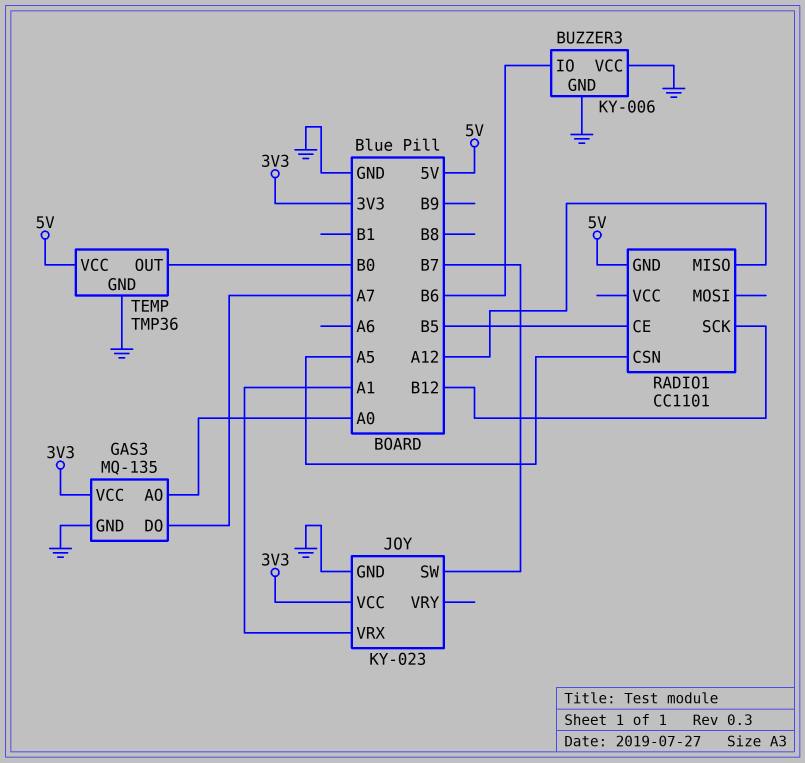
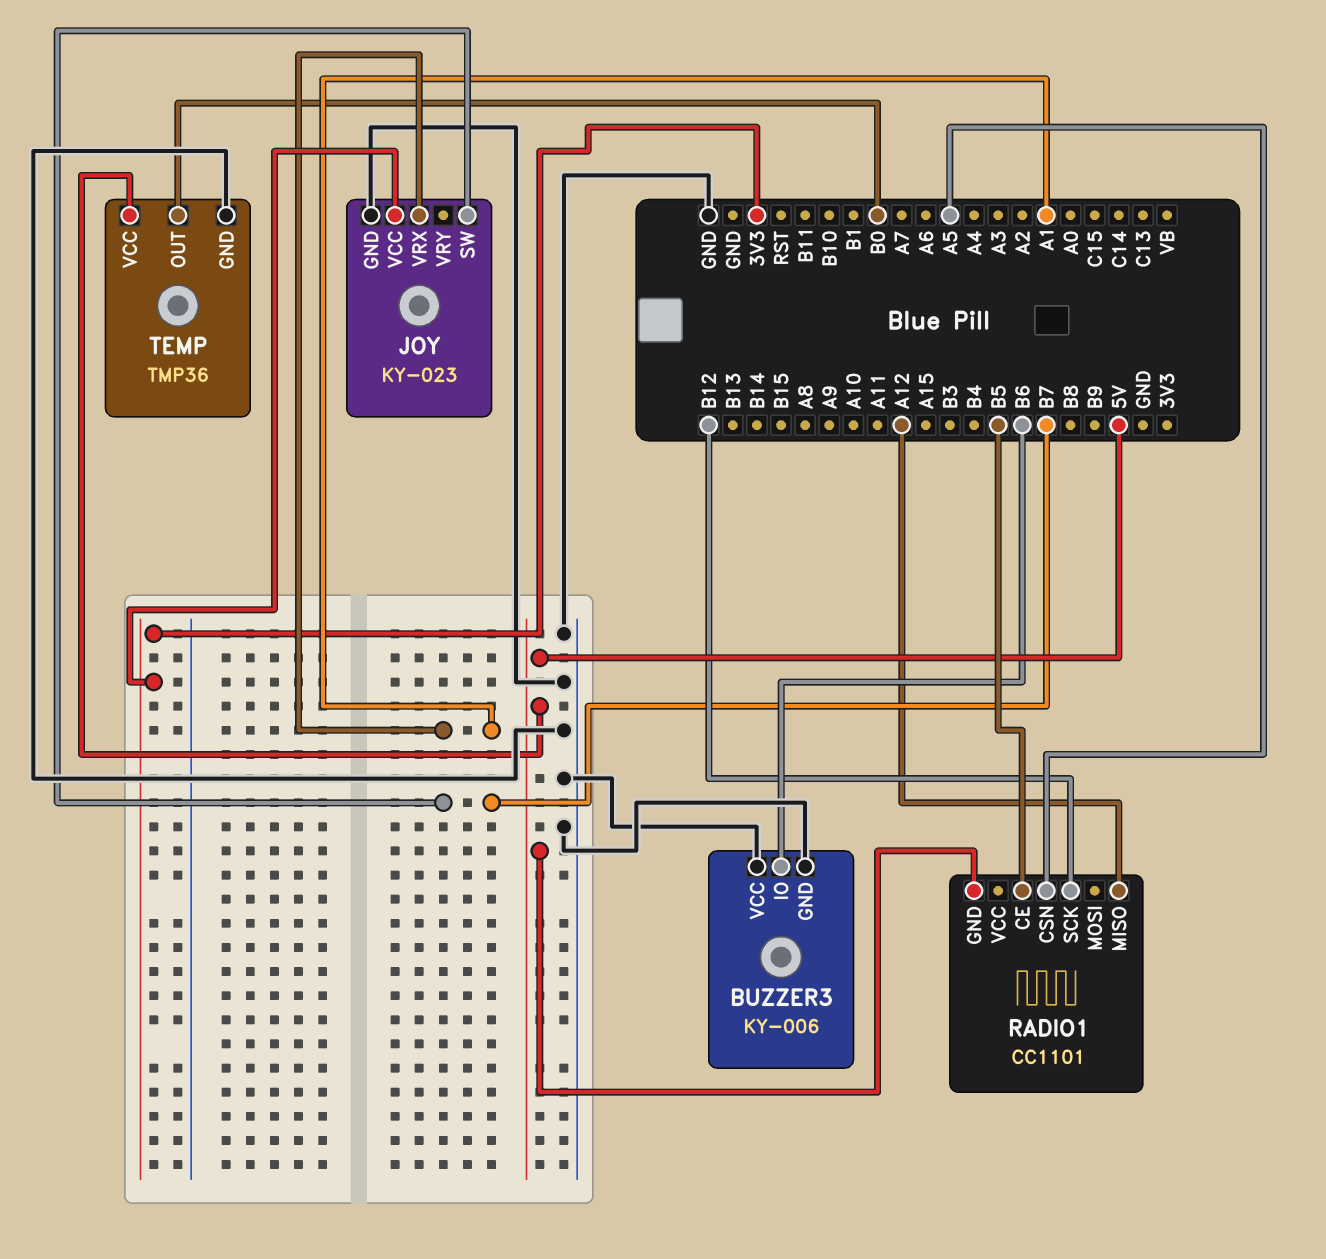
GAS3: MQ-135 -> none
GAS3 pin AO: A0 -> none
GAS3 pin DO: A7 -> none
GAS3 pin GND: GND -> none
GAS3 pin VCC: 3V3 -> none

